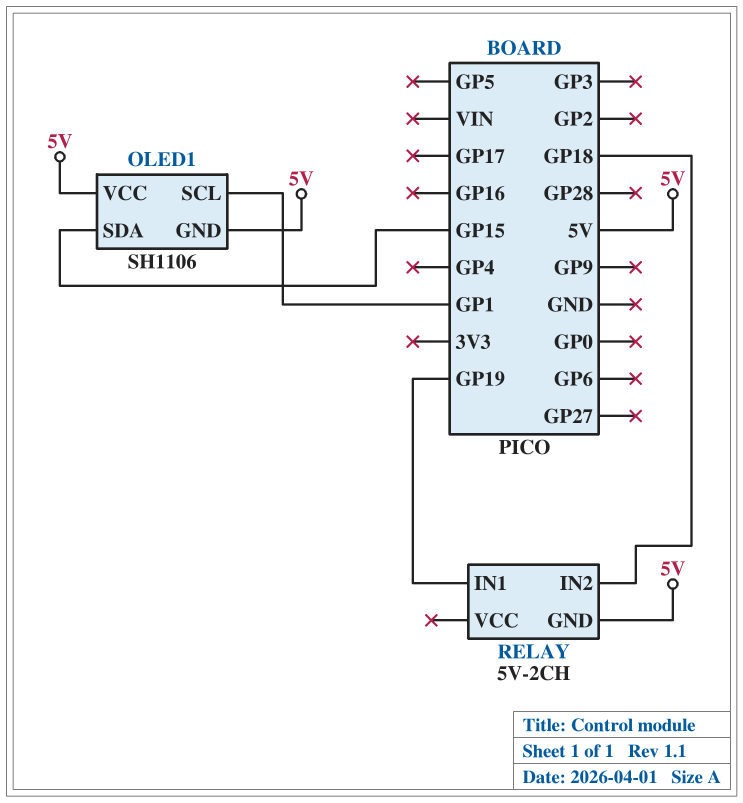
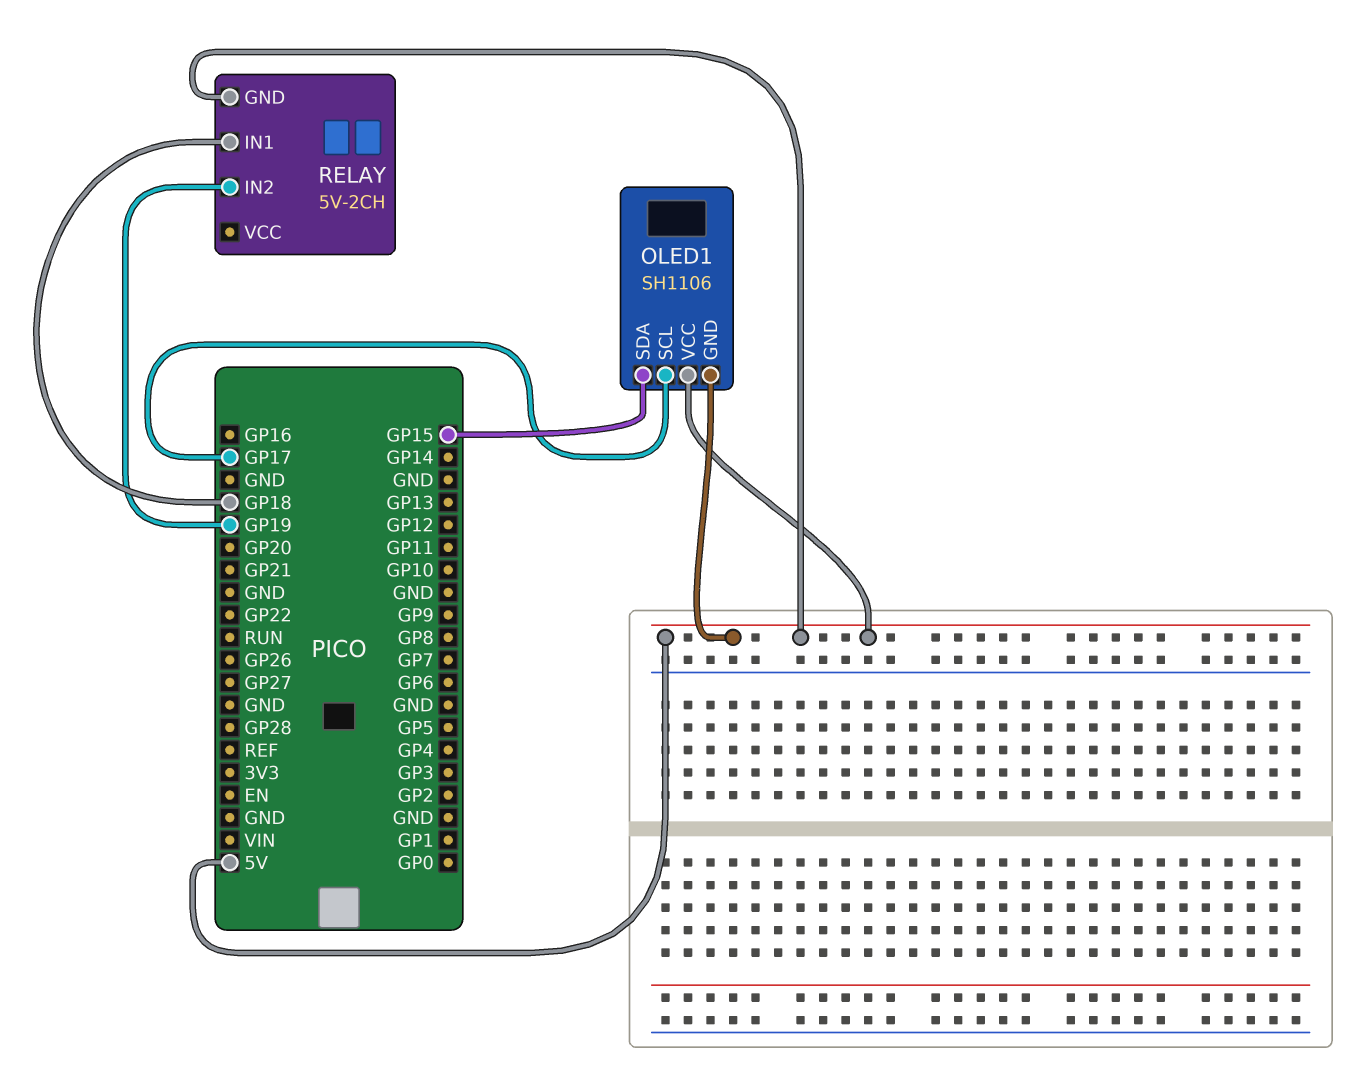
OLED1 pin SCL: GP1 -> GP17
RELAY pin IN1: GP19 -> GP18
RELAY pin IN2: GP18 -> GP19

